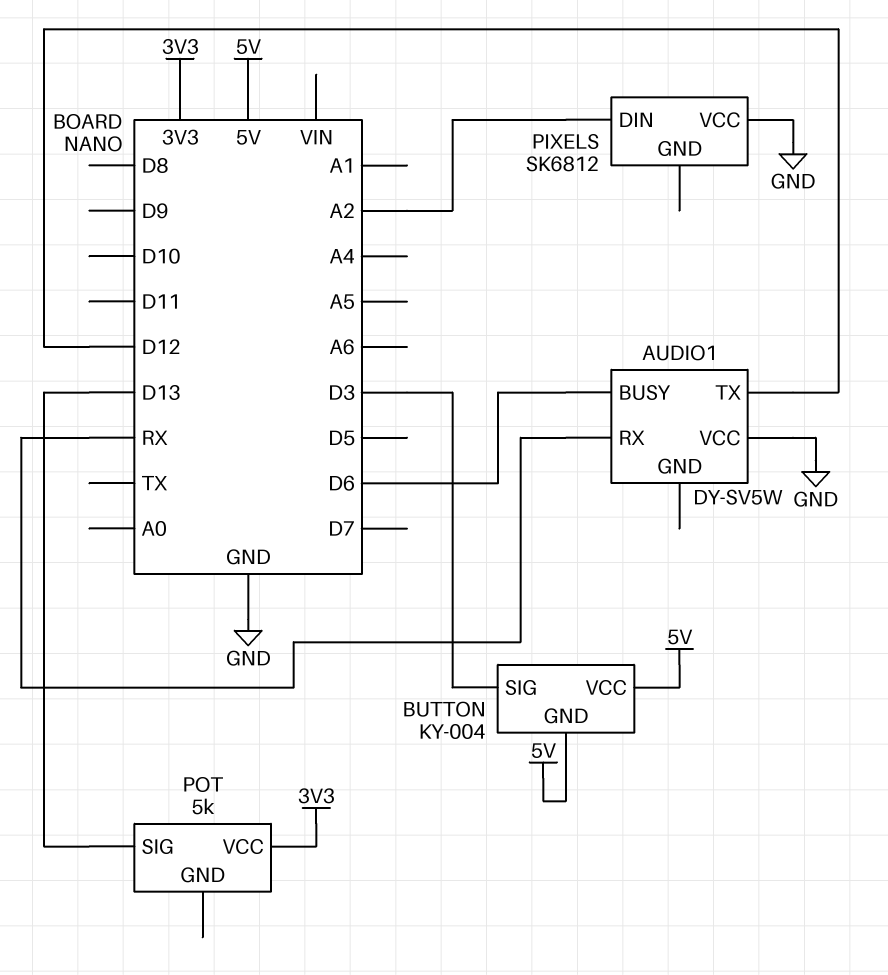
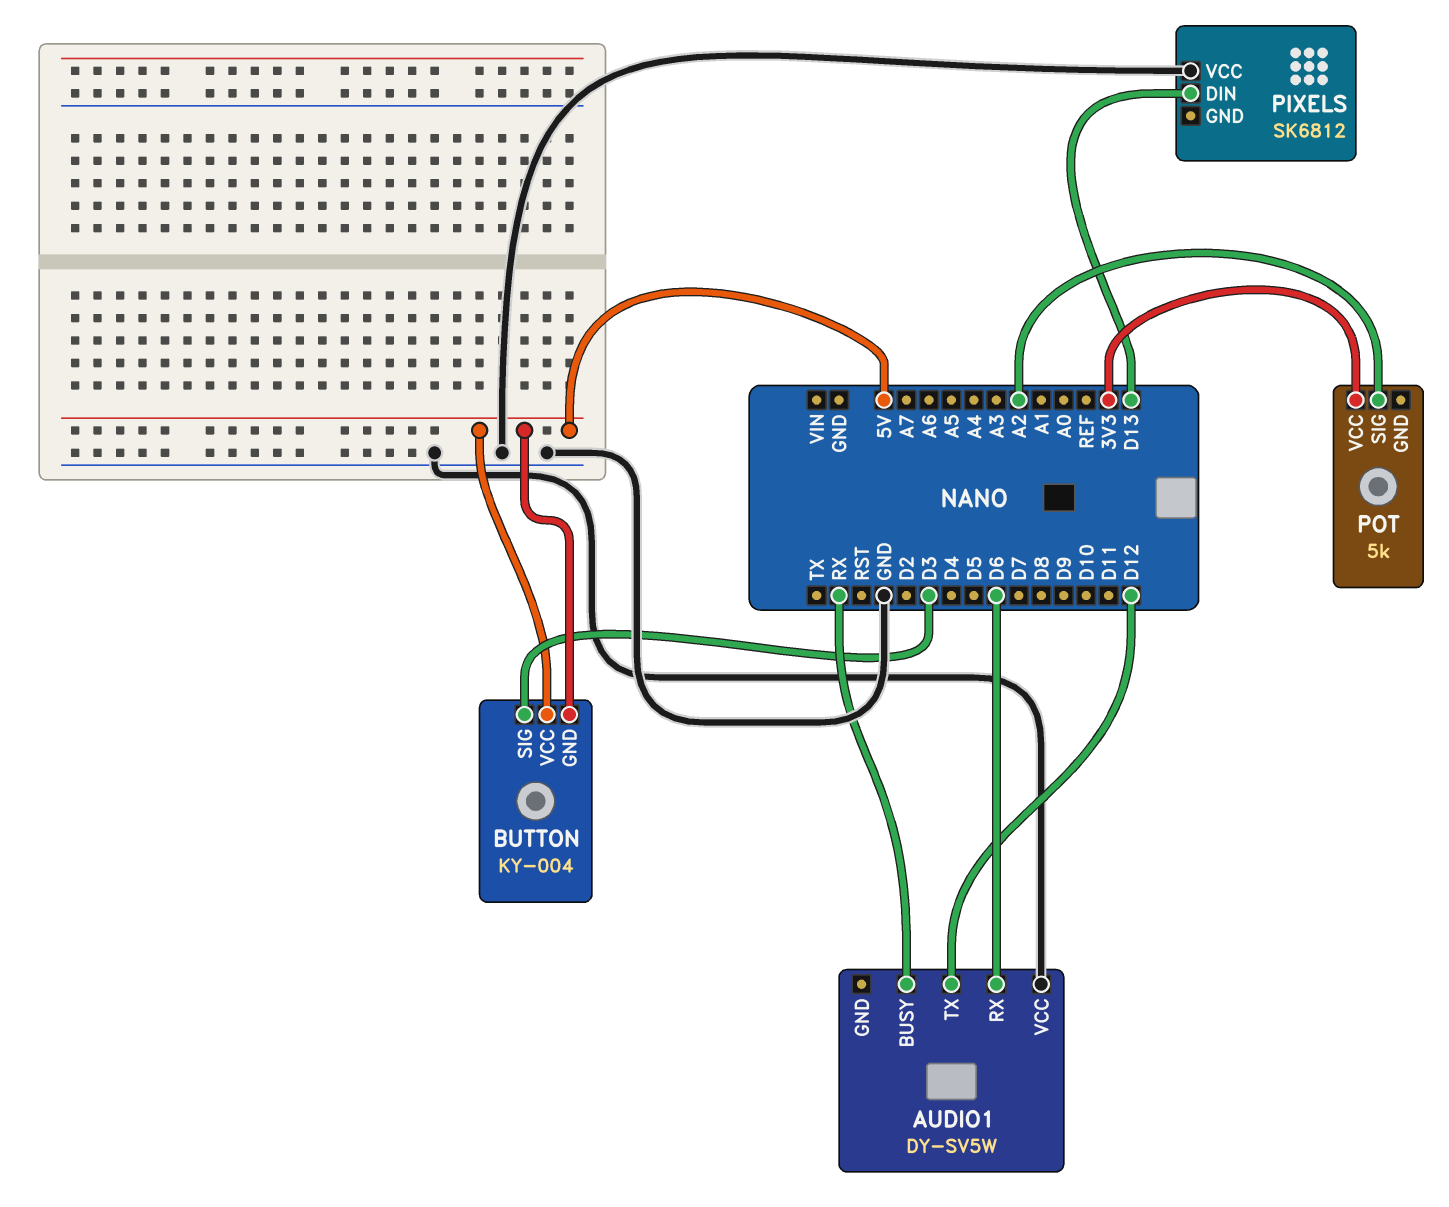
AUDIO1 pin BUSY: D6 -> RX
AUDIO1 pin RX: RX -> D6
PIXELS pin DIN: A2 -> D13
POT pin SIG: D13 -> A2

